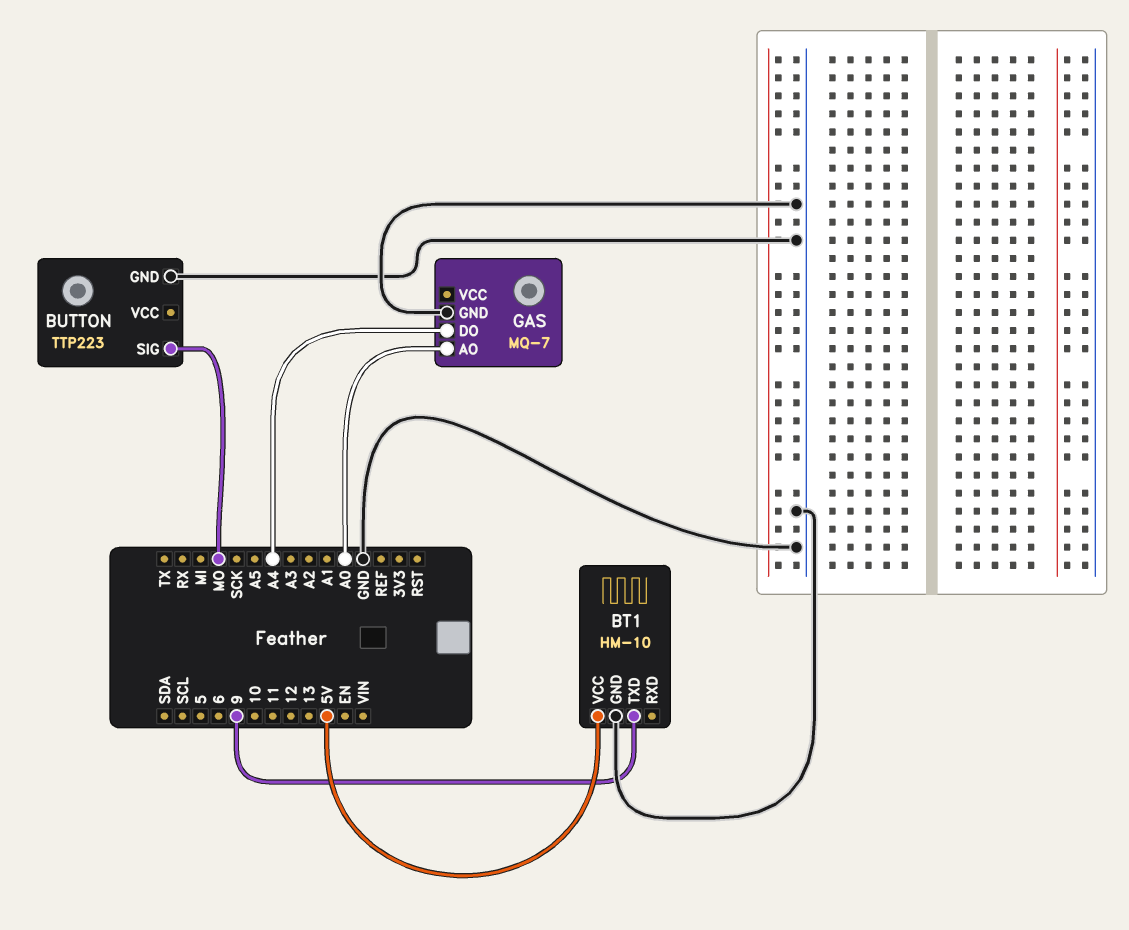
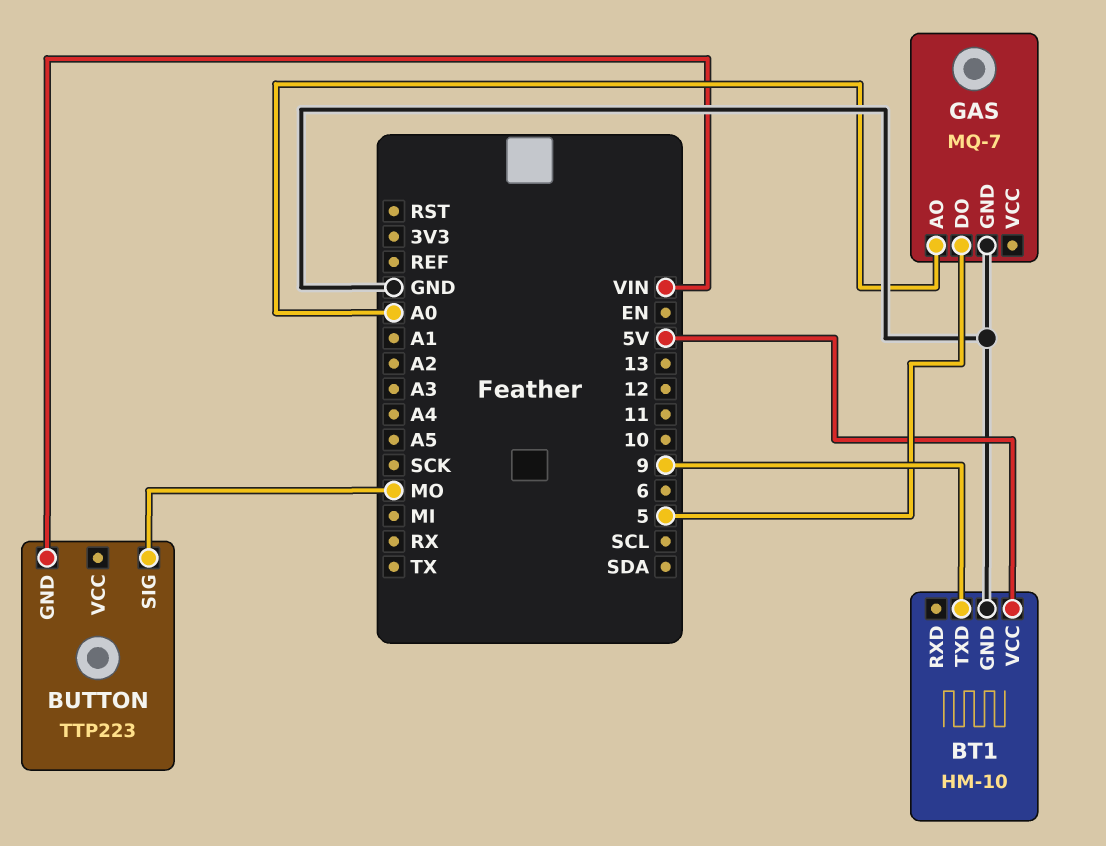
BUTTON pin GND: GND -> VIN
GAS pin DO: A4 -> 5

